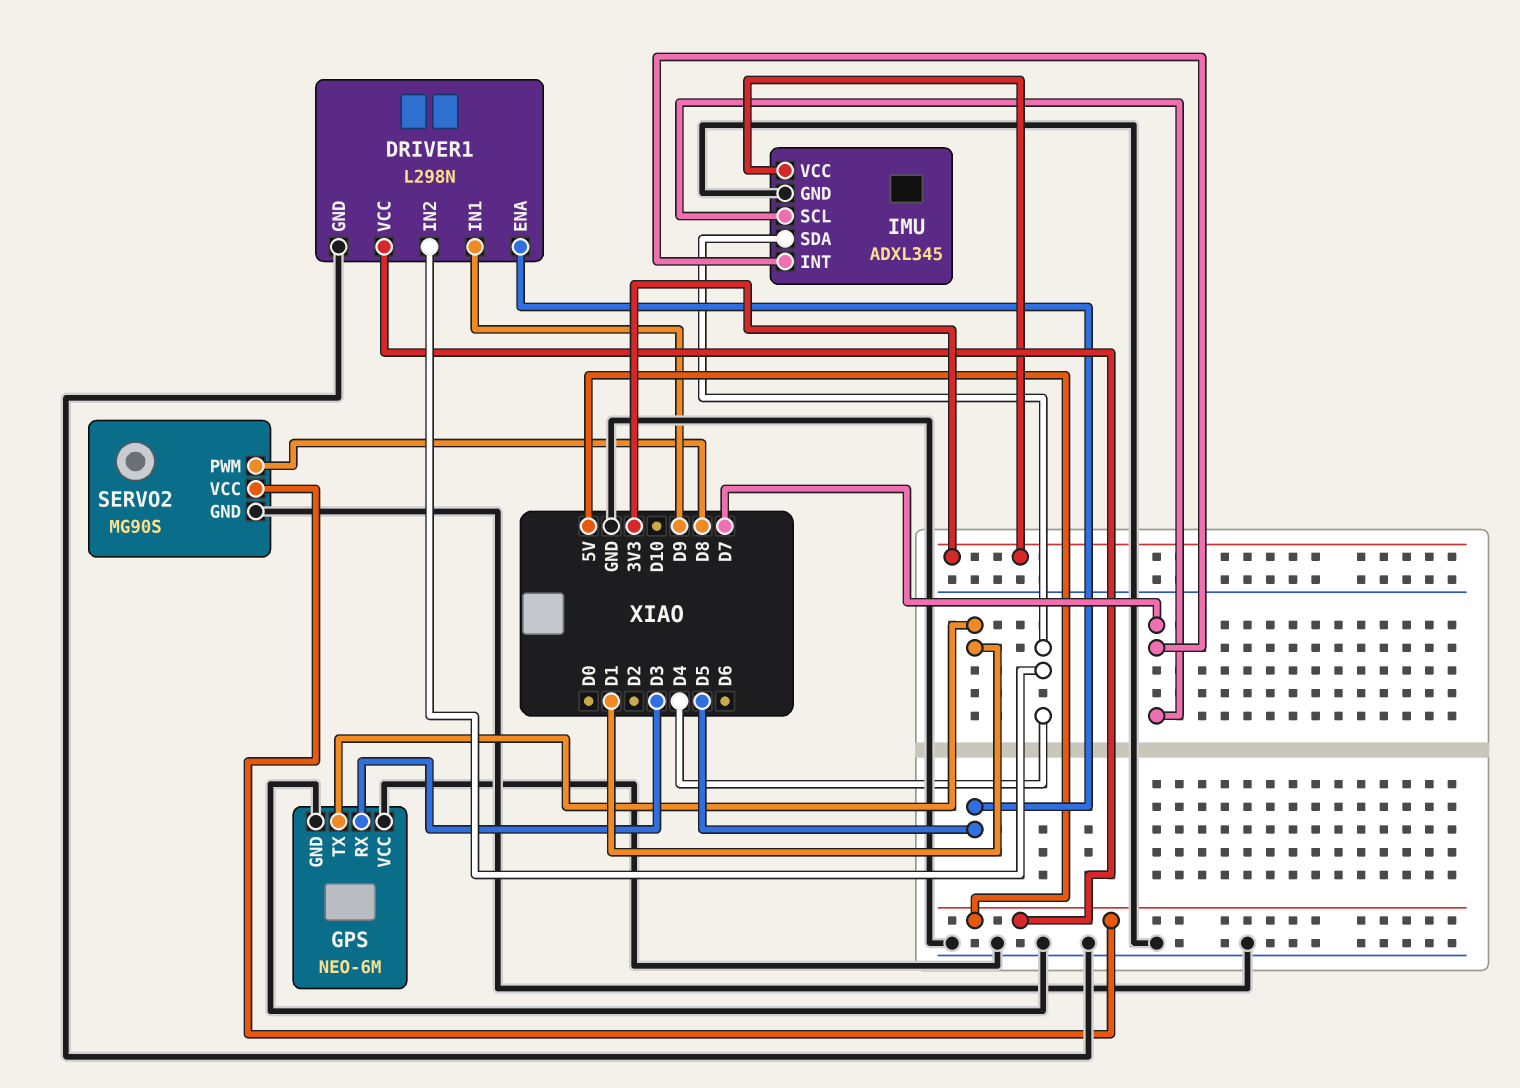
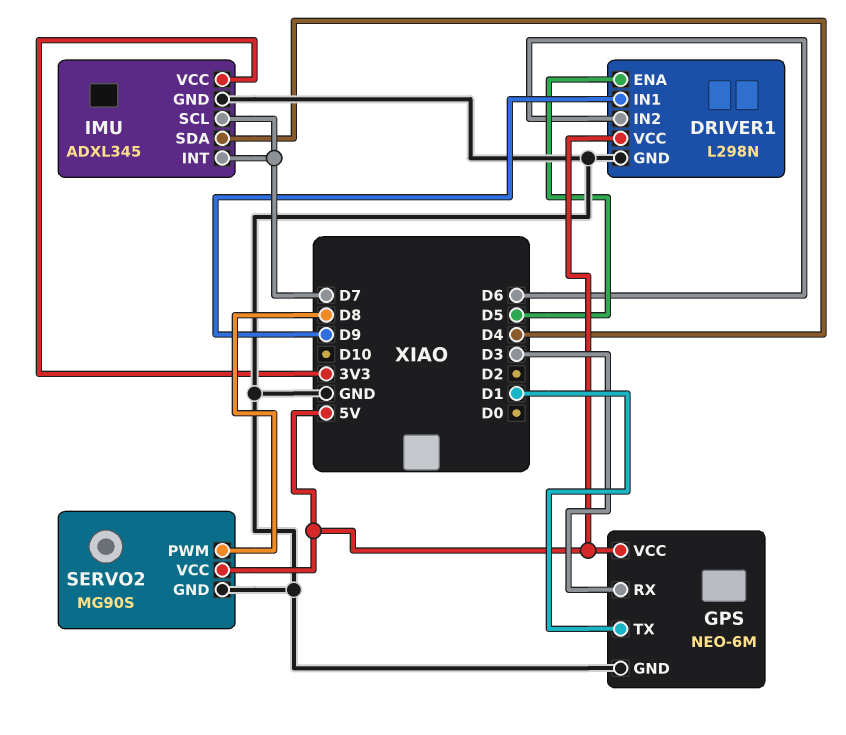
DRIVER1 pin IN2: D4 -> D6
GPS pin VCC: GND -> 5V

